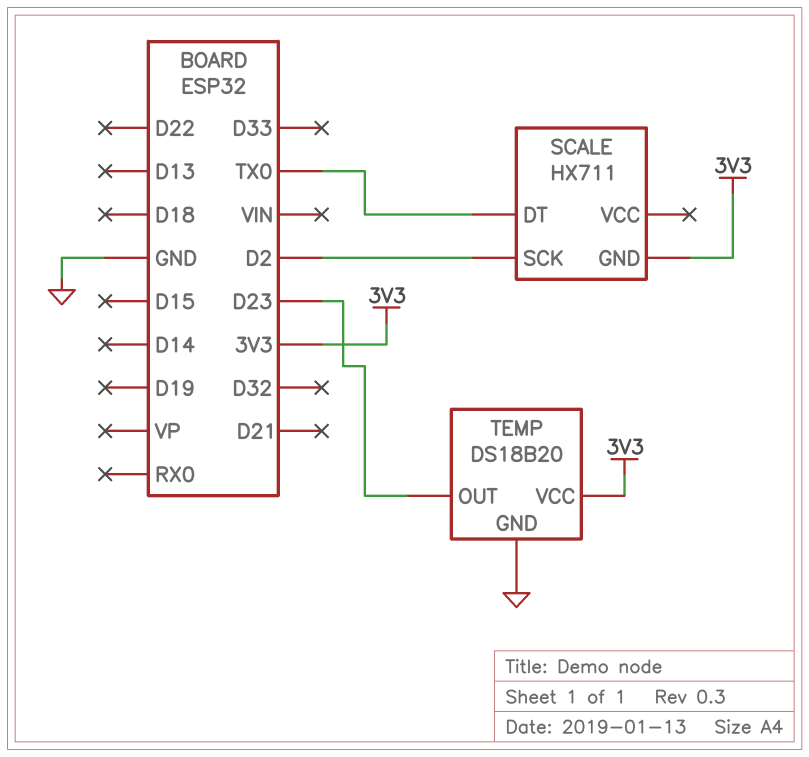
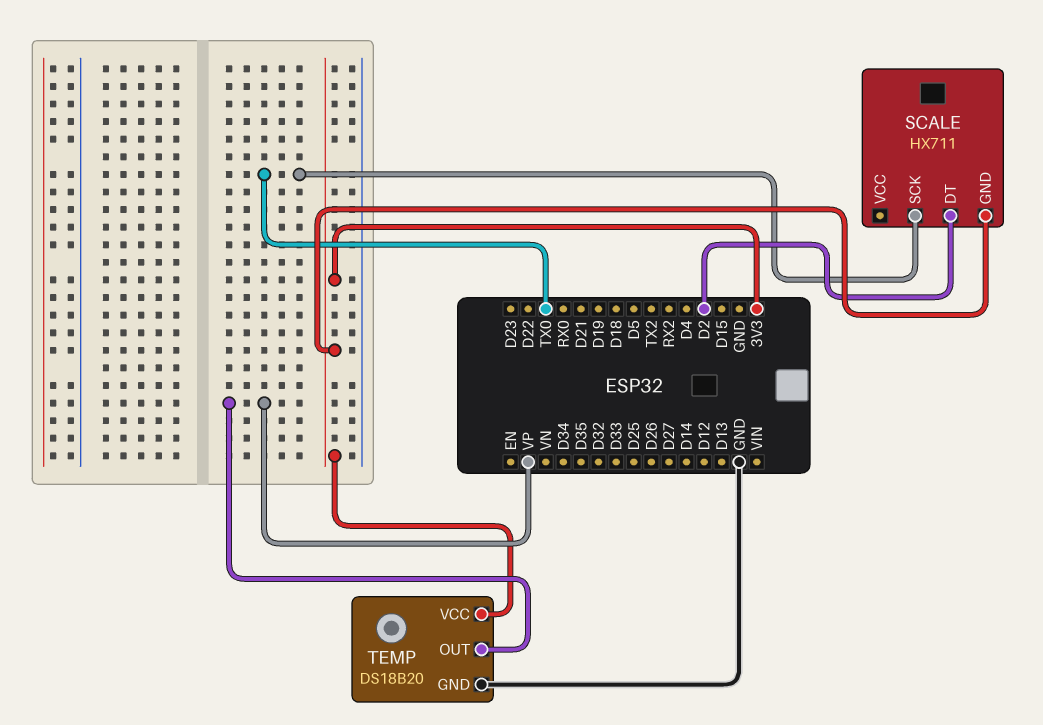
SCALE pin DT: TX0 -> D2
SCALE pin SCK: D2 -> TX0
TEMP pin OUT: D23 -> VP

